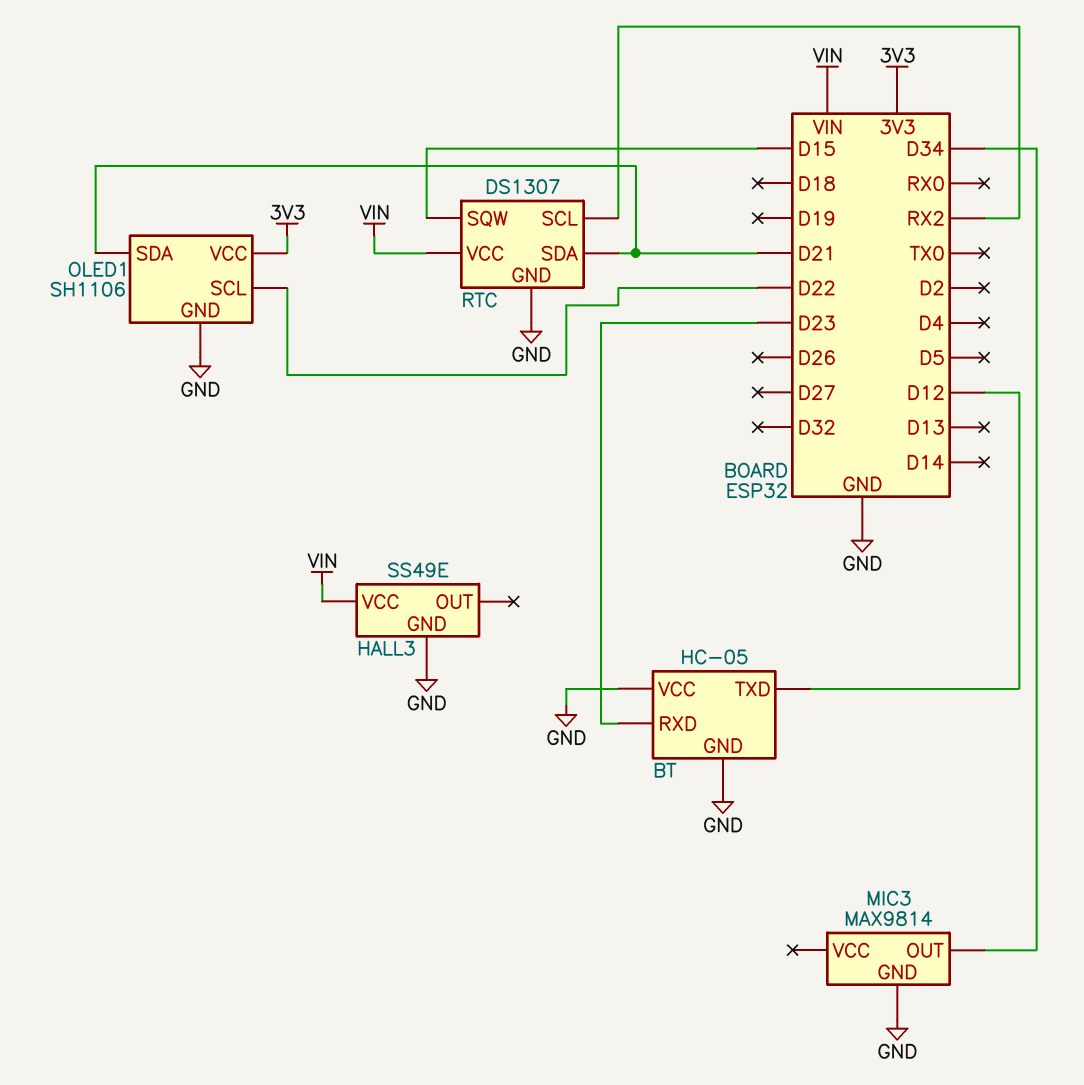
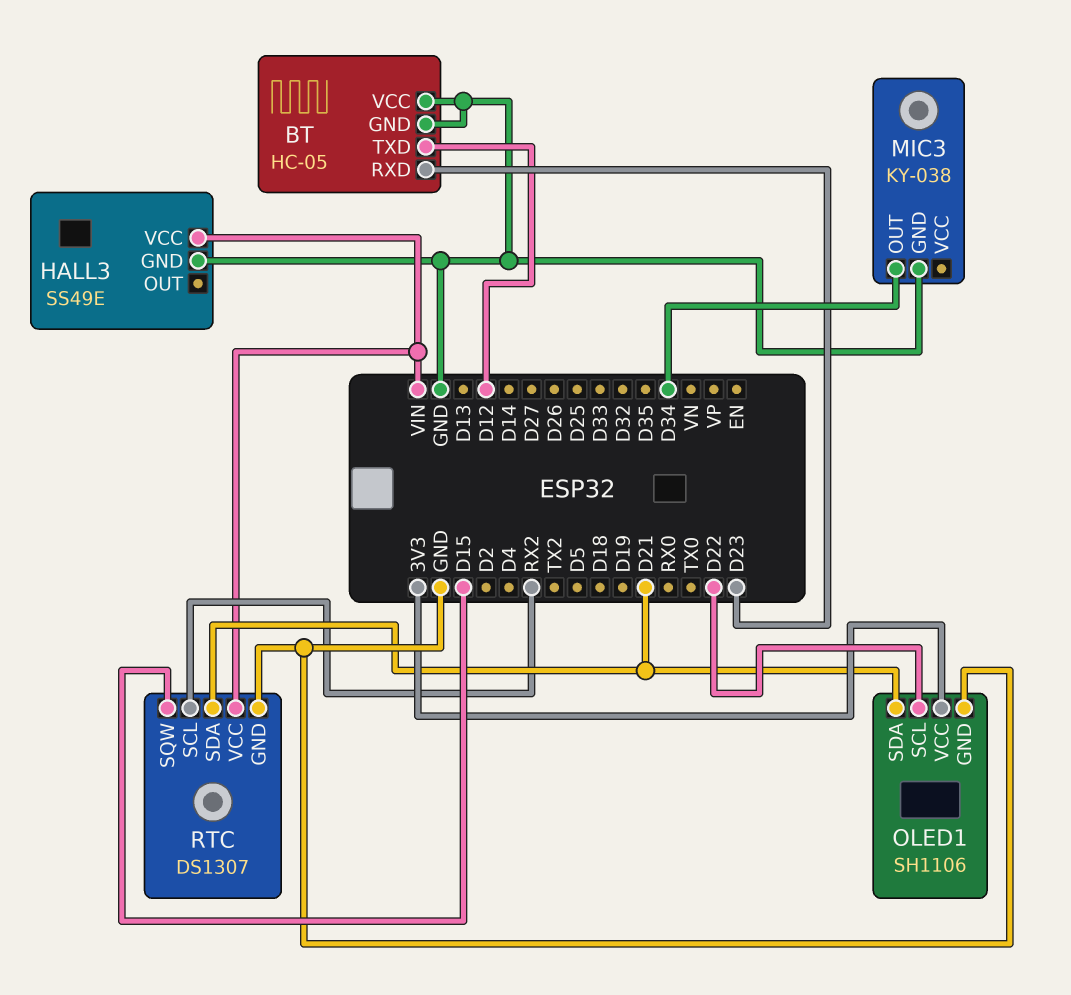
MIC3: MAX9814 -> KY-038

